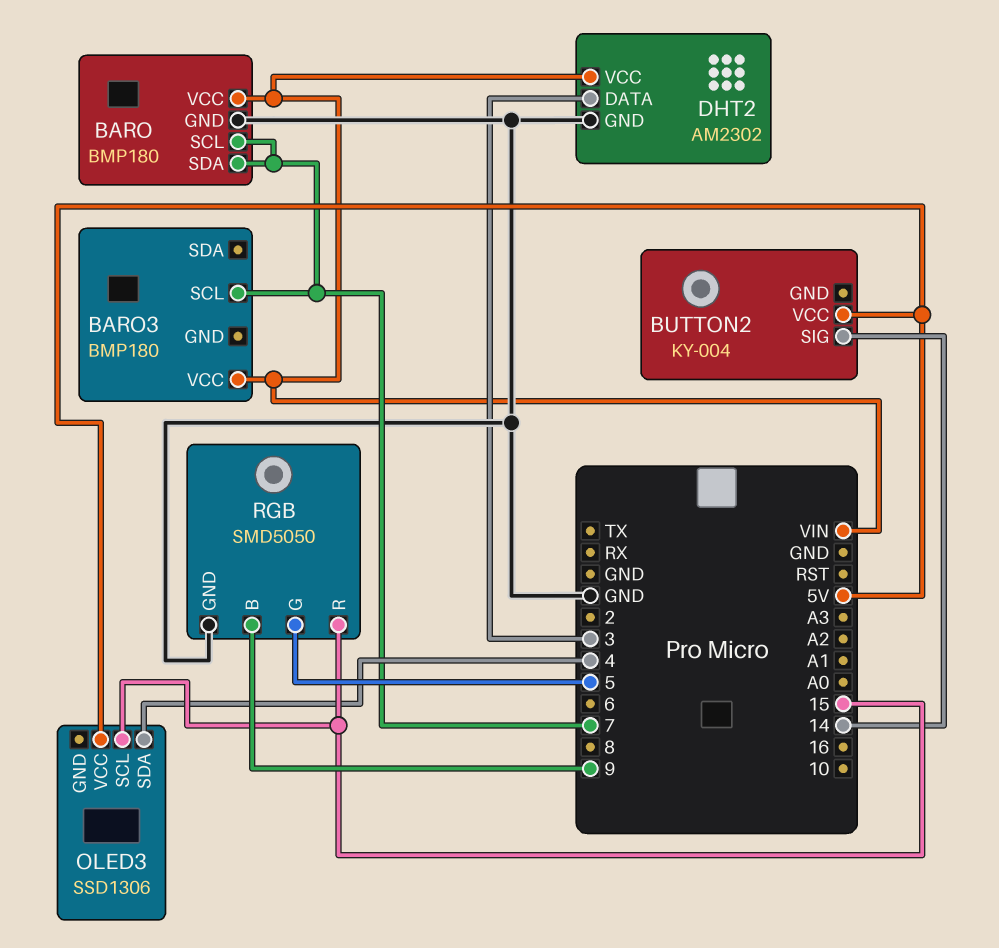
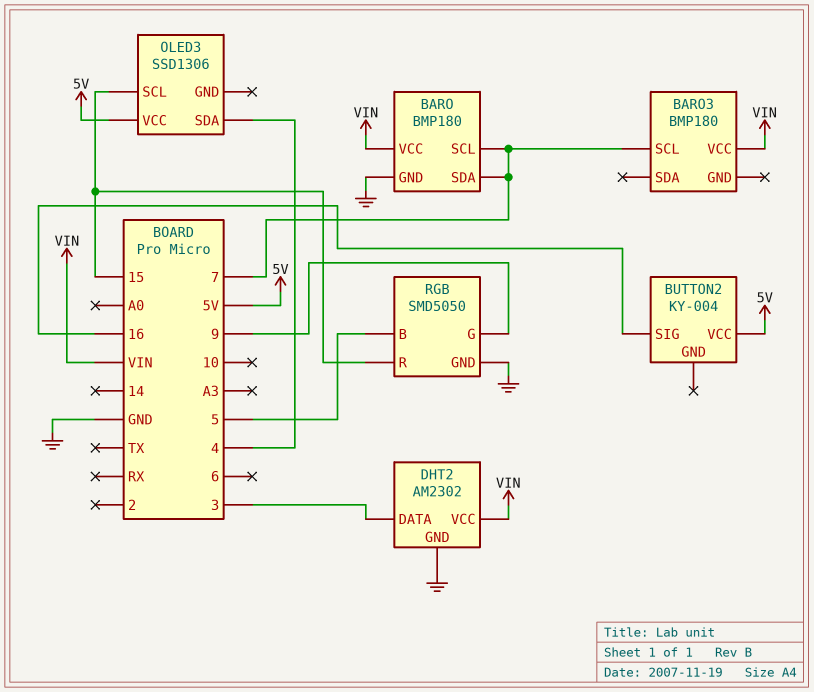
BUTTON2 pin SIG: 14 -> 16
RGB pin B: 9 -> 5
RGB pin G: 5 -> 9

